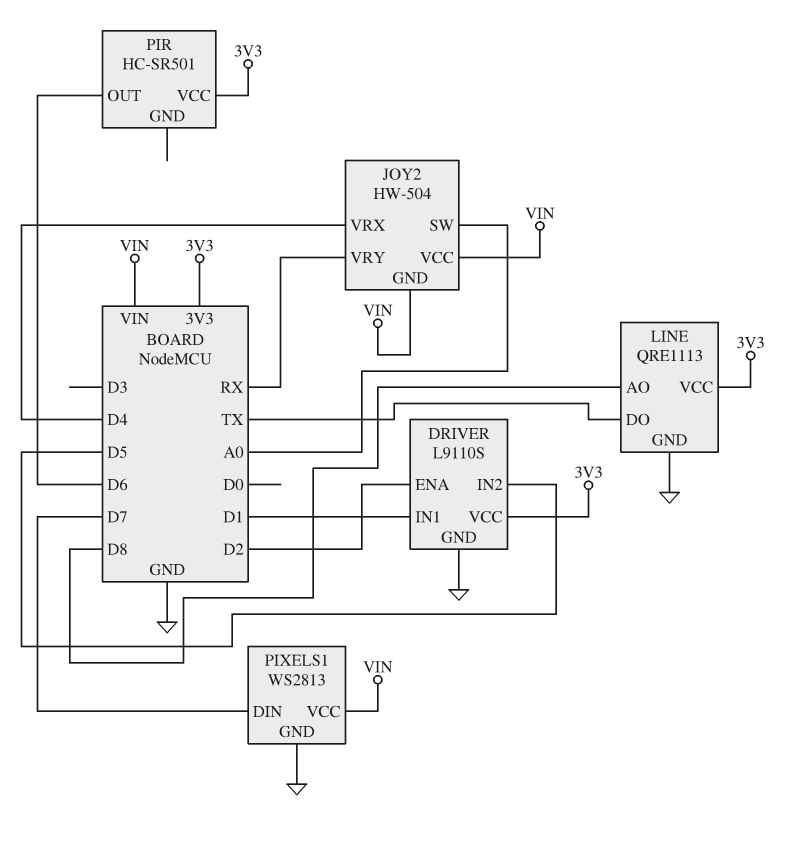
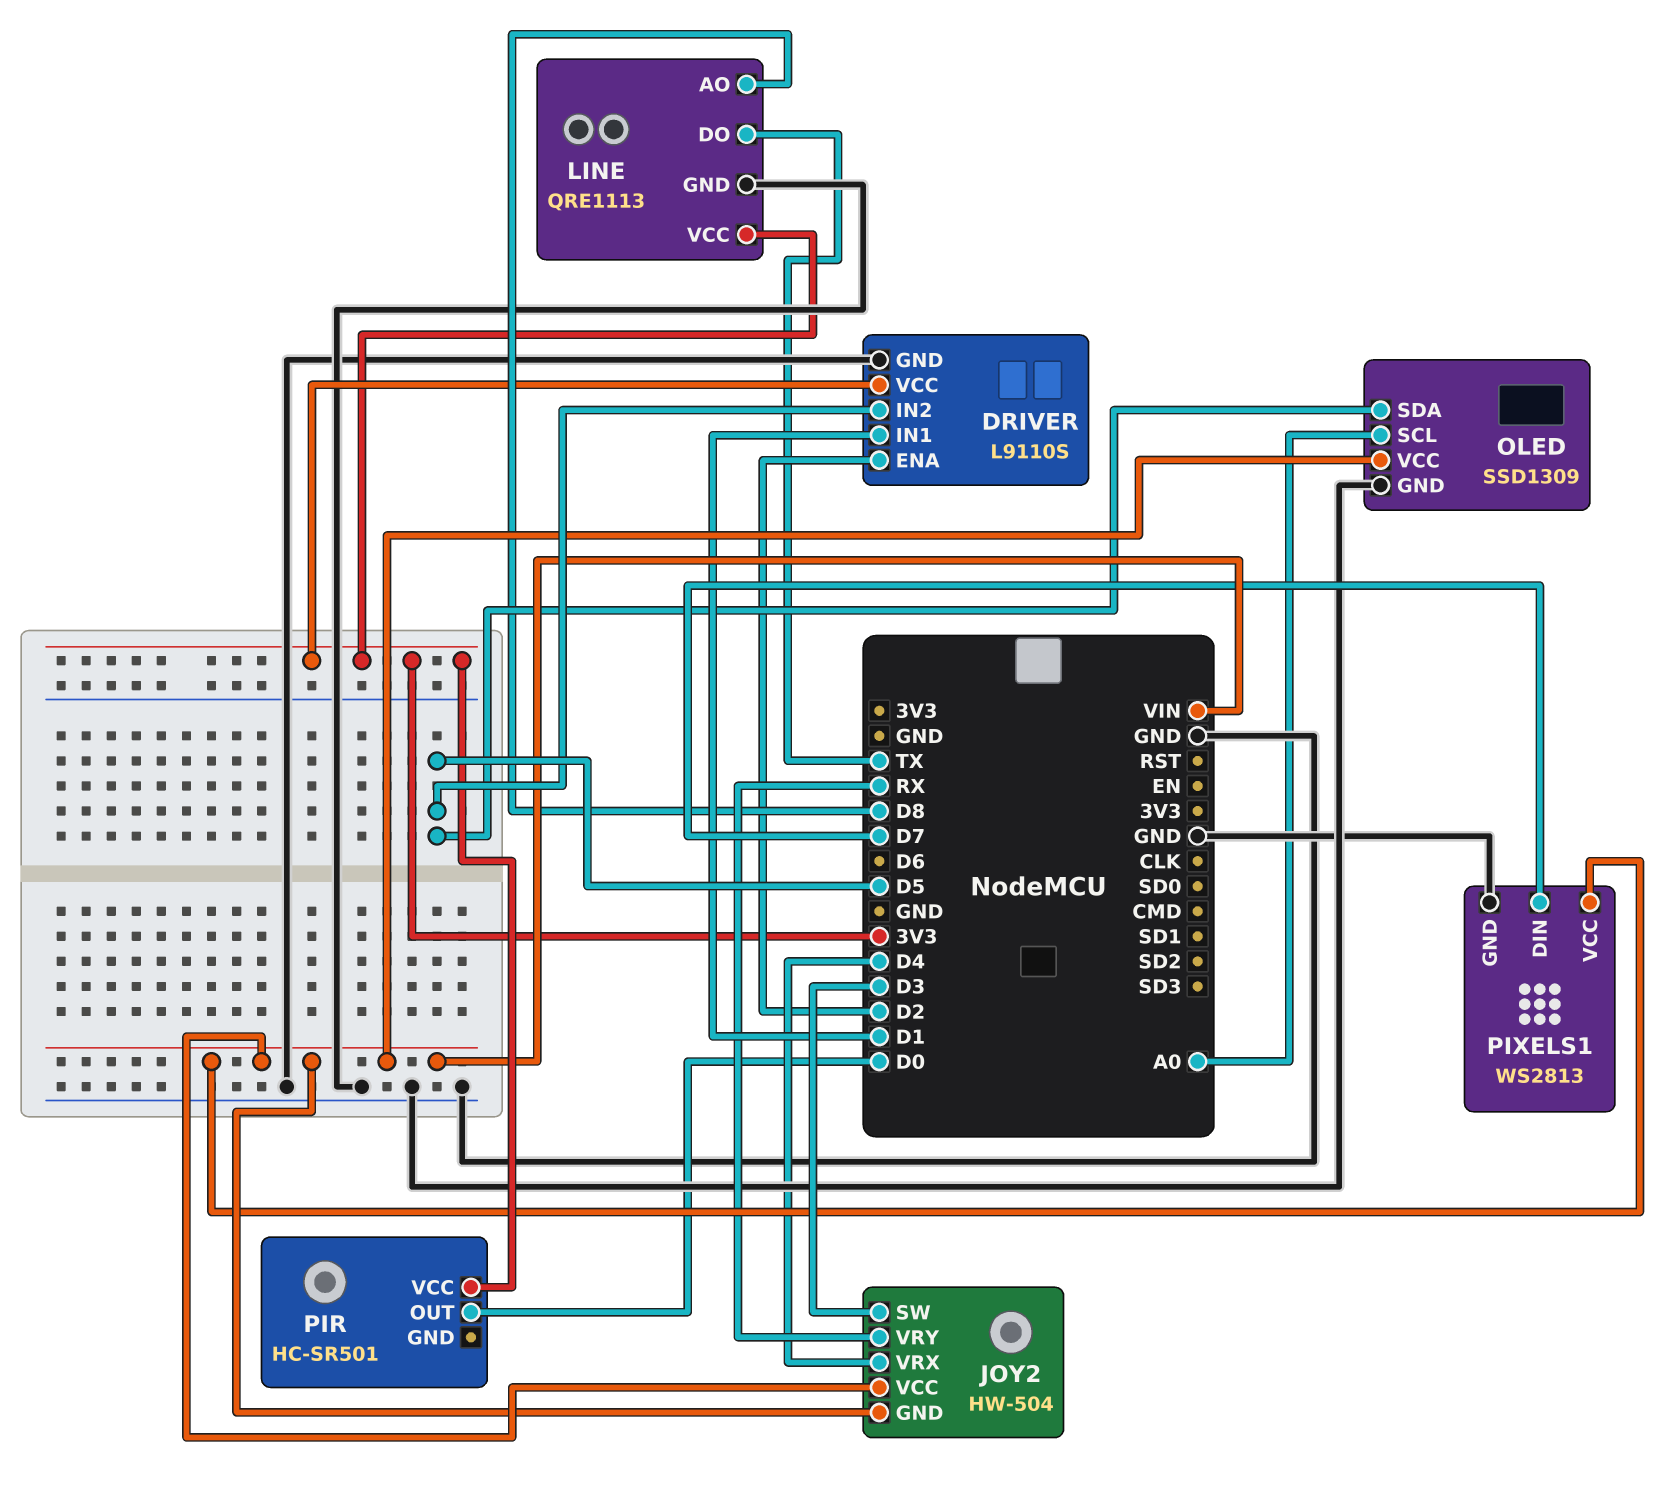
JOY2 pin SW: A0 -> D3
OLED: none -> SSD1309
OLED pin GND: none -> GND
OLED pin SCL: none -> A0
OLED pin SDA: none -> D5
OLED pin VCC: none -> VIN
PIR pin OUT: D6 -> D0

